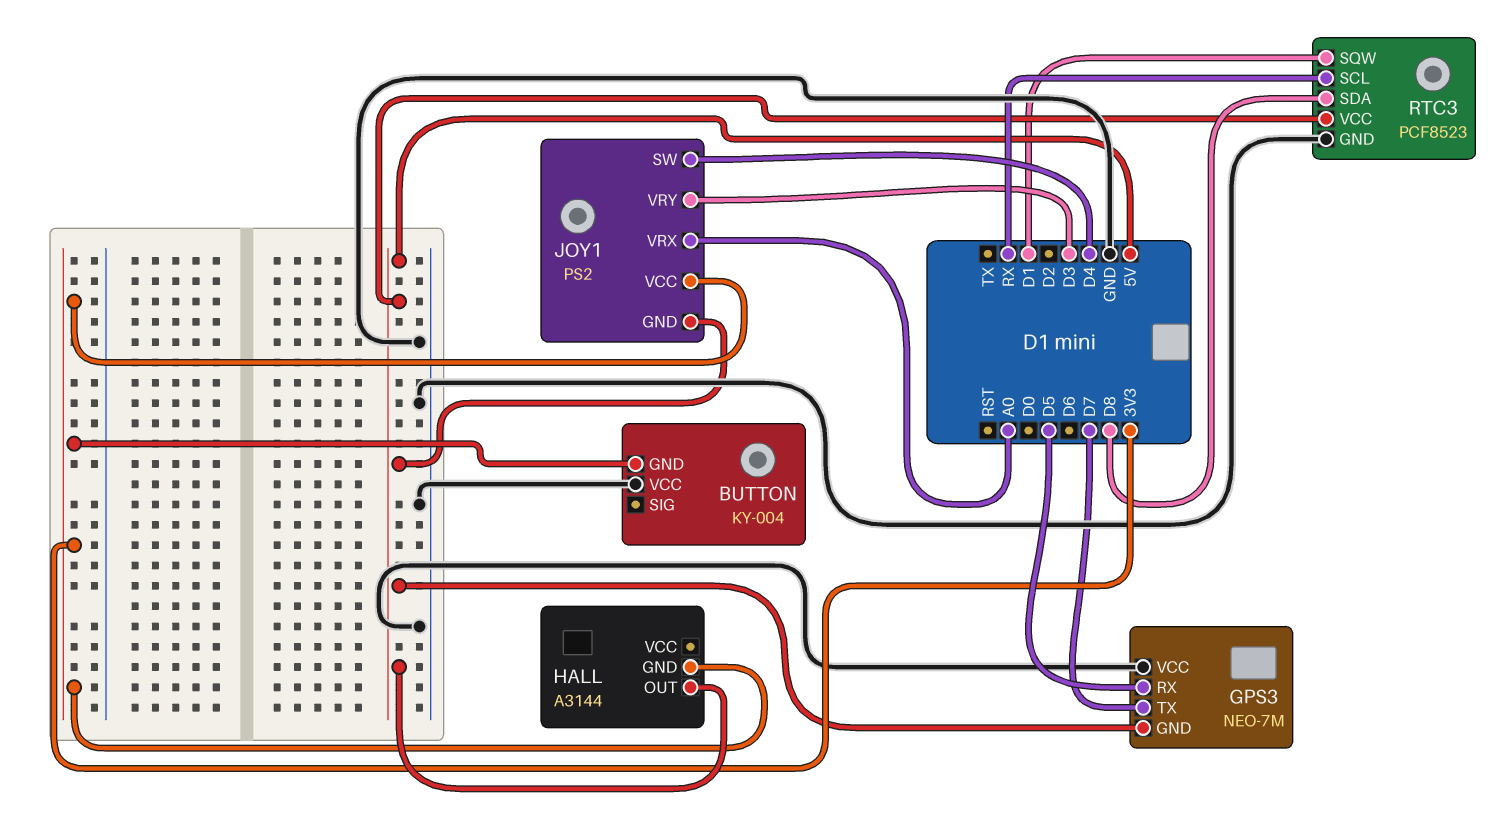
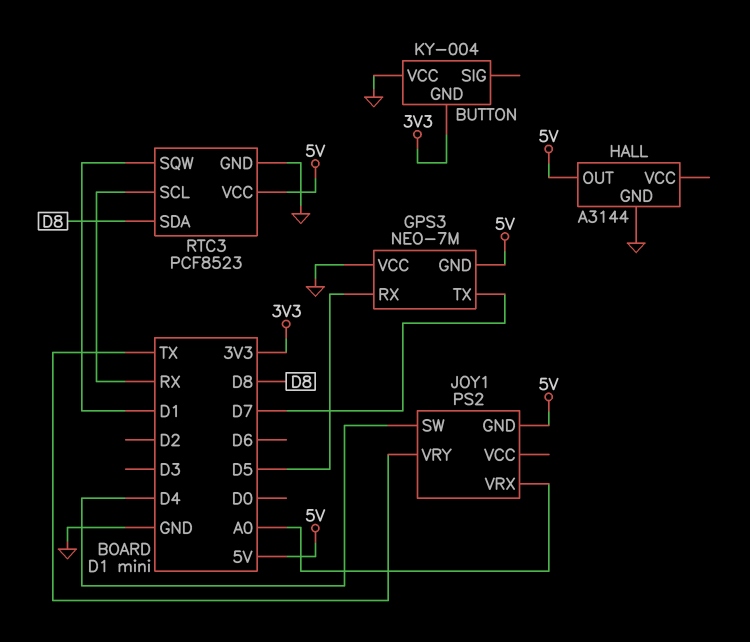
HALL pin GND: 3V3 -> GND
JOY1 pin VCC: 3V3 -> none
JOY1 pin VRY: D3 -> TX

